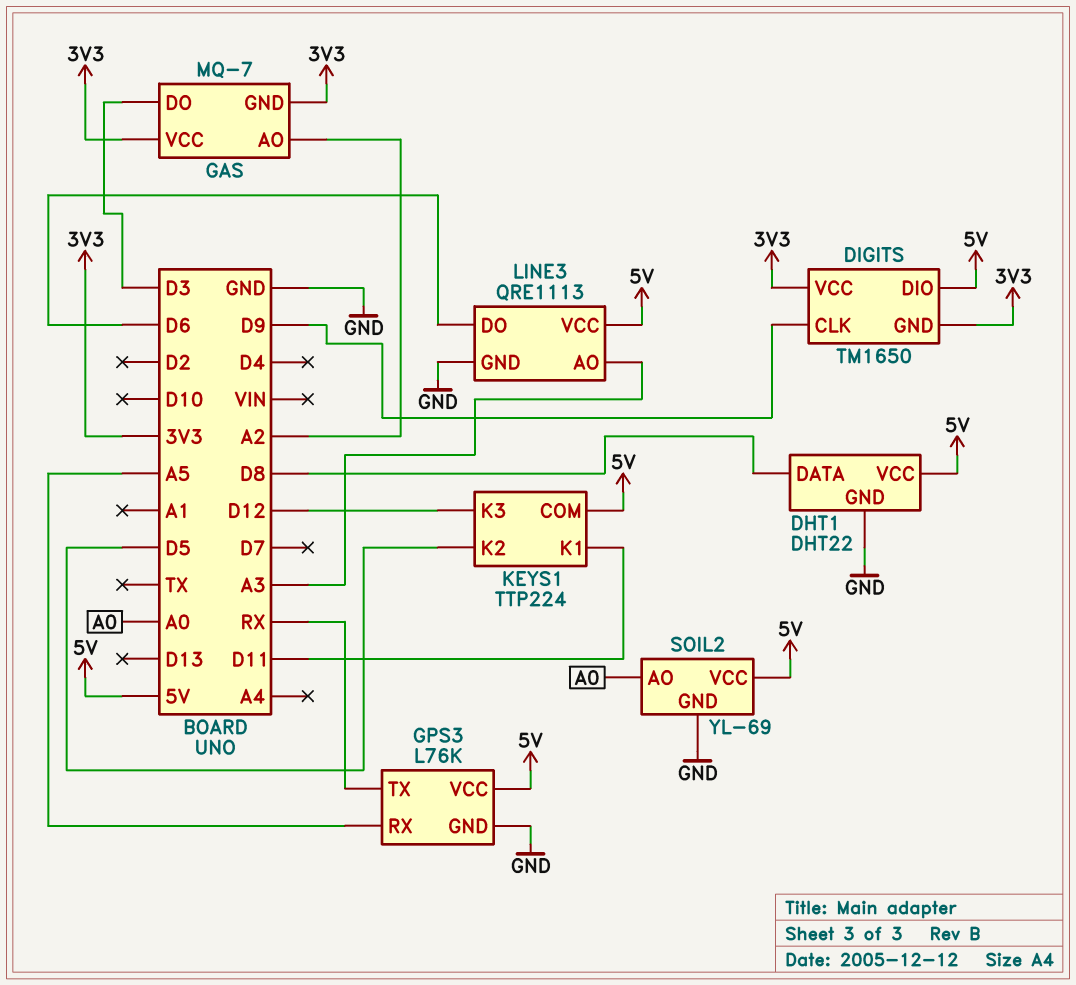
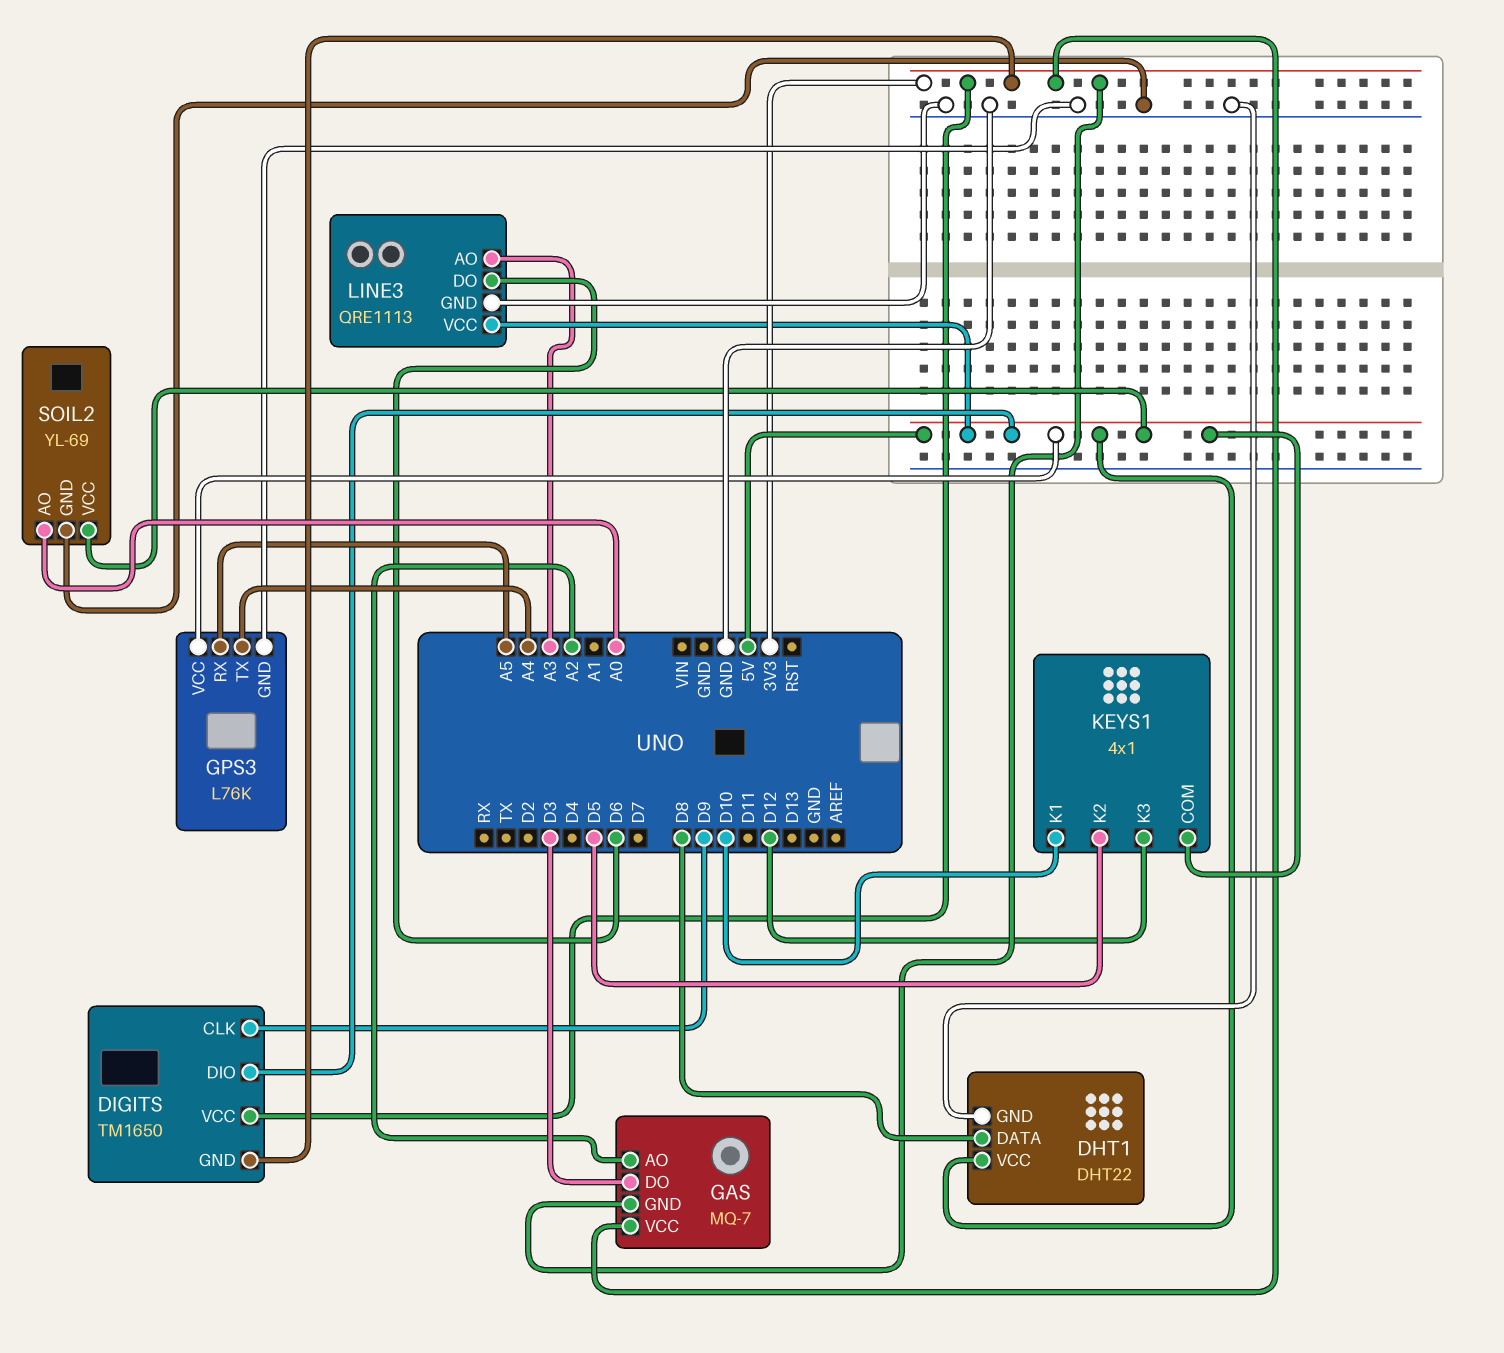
GPS3 pin TX: RX -> A4
KEYS1: TTP224 -> 4x1
KEYS1 pin K1: D11 -> D10

